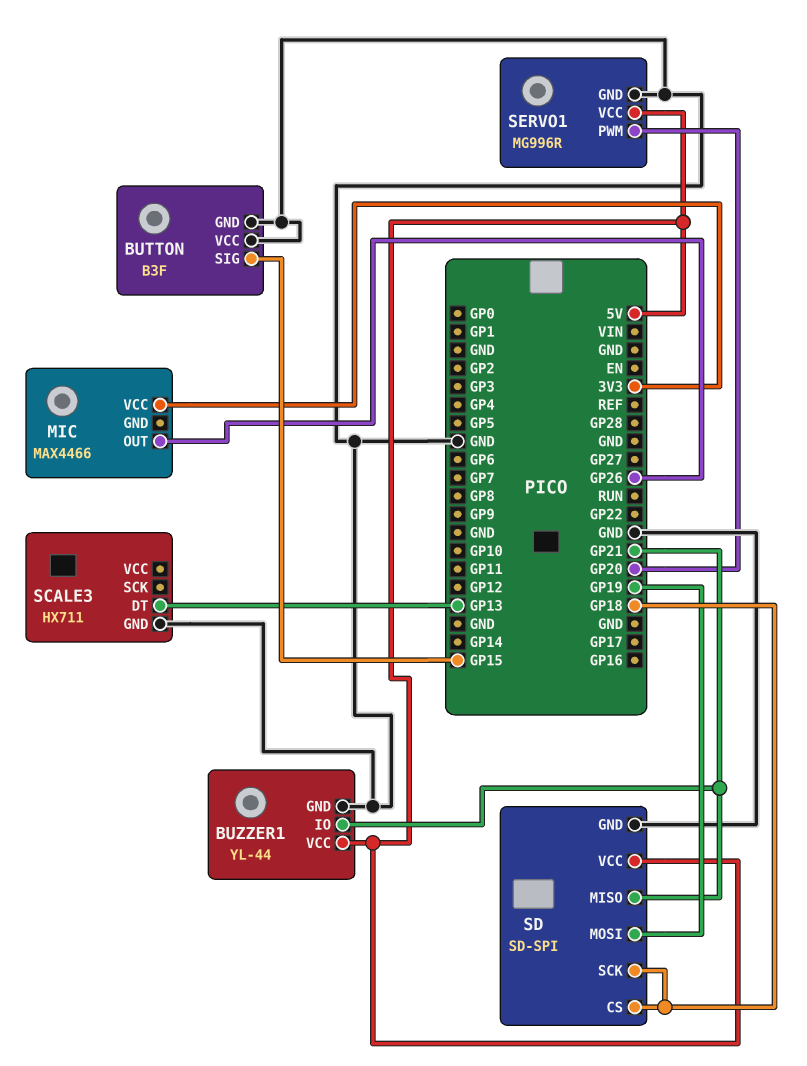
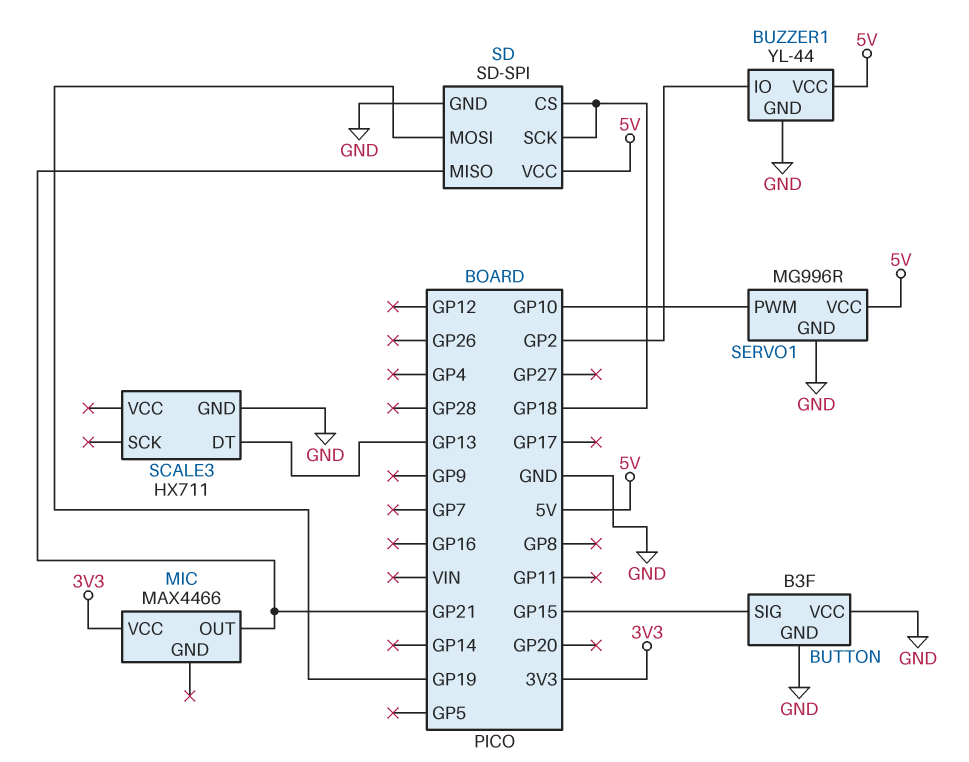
BUZZER1 pin IO: GP21 -> GP2
MIC pin OUT: GP26 -> GP21
SERVO1 pin PWM: GP20 -> GP10

